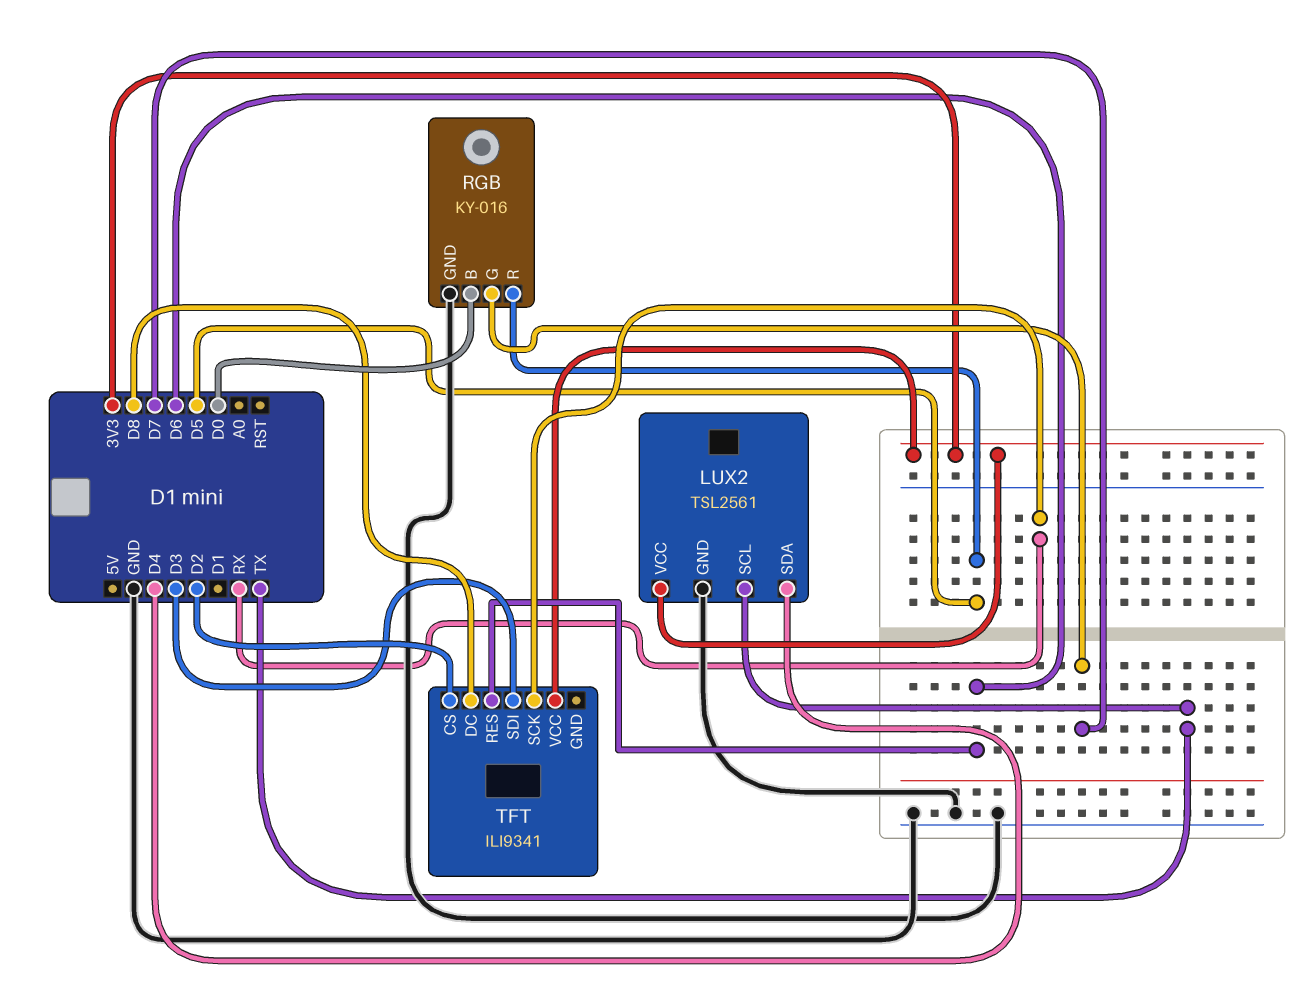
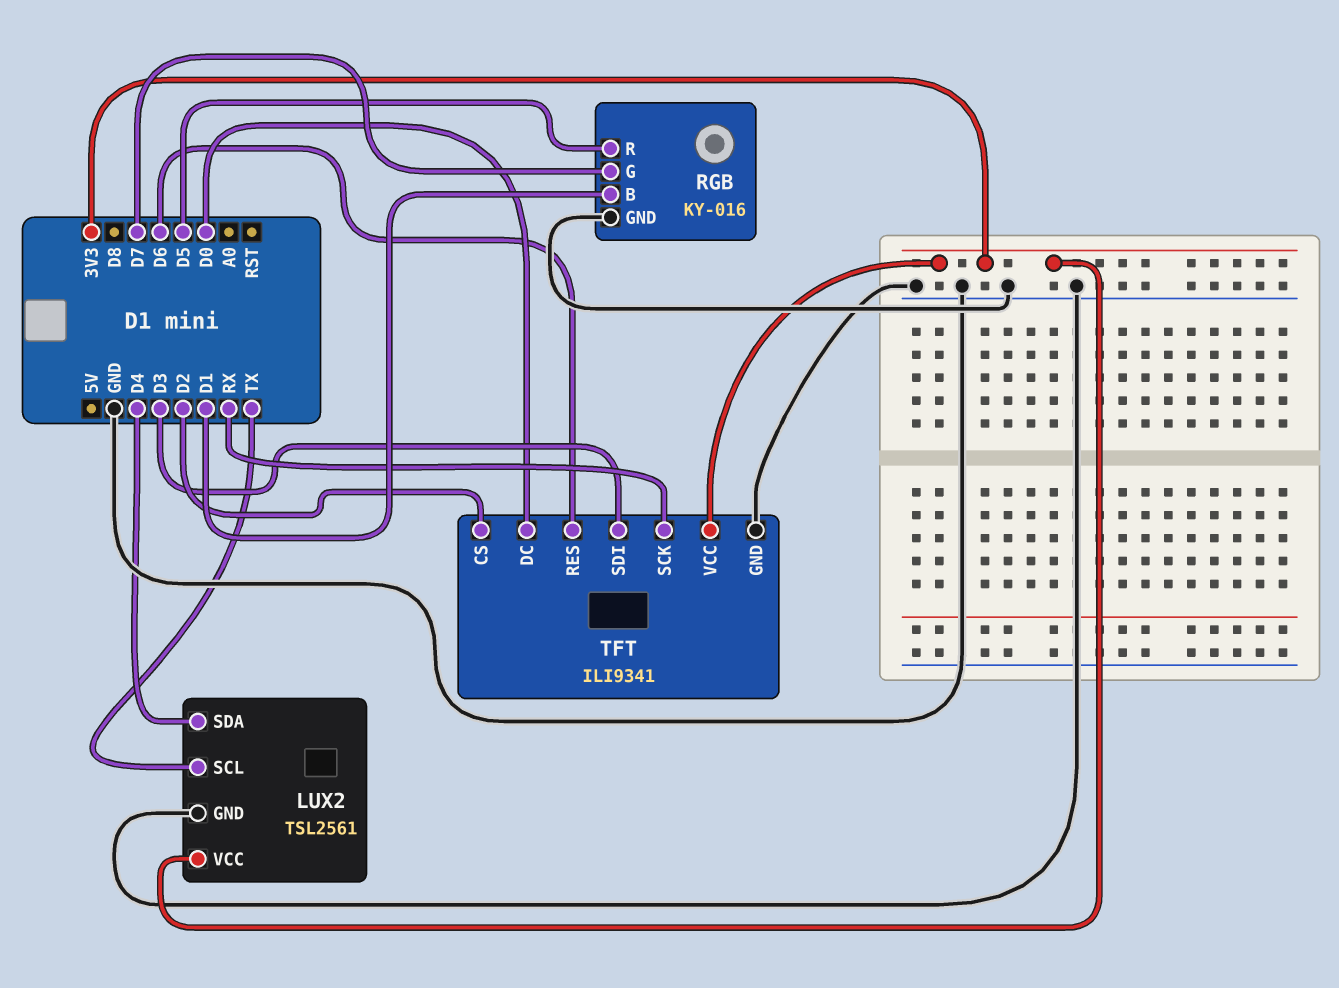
RGB pin B: D0 -> D1
TFT pin DC: D8 -> D0
TFT pin GND: none -> GND

